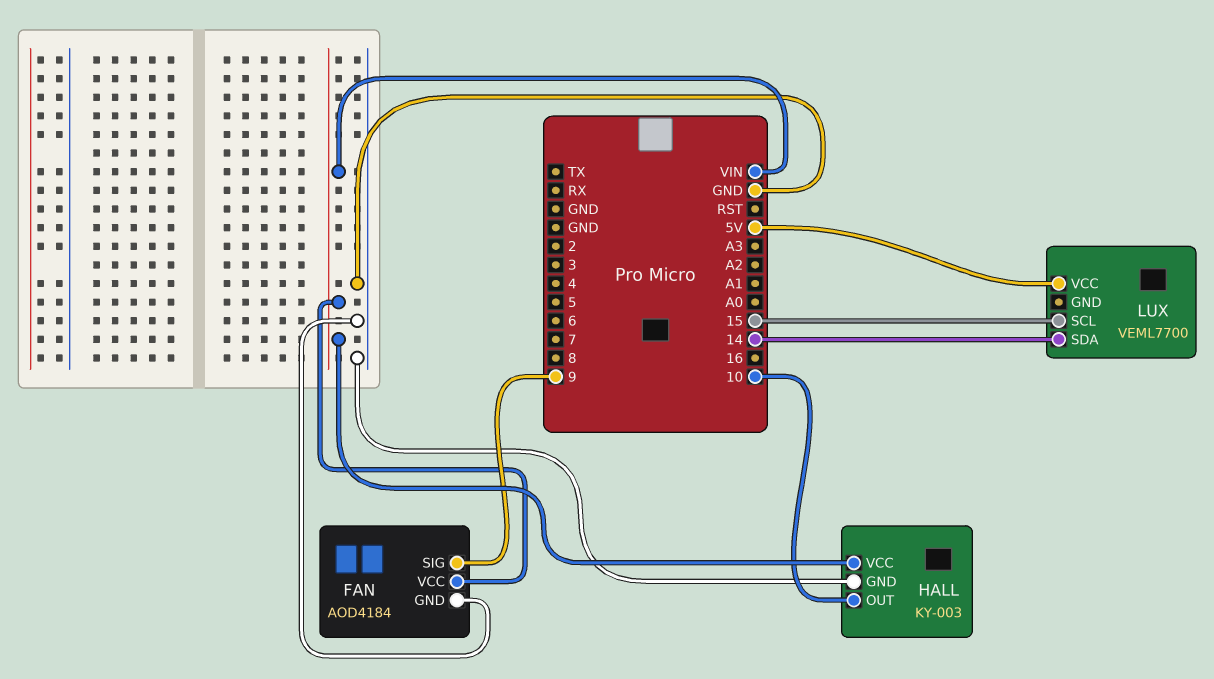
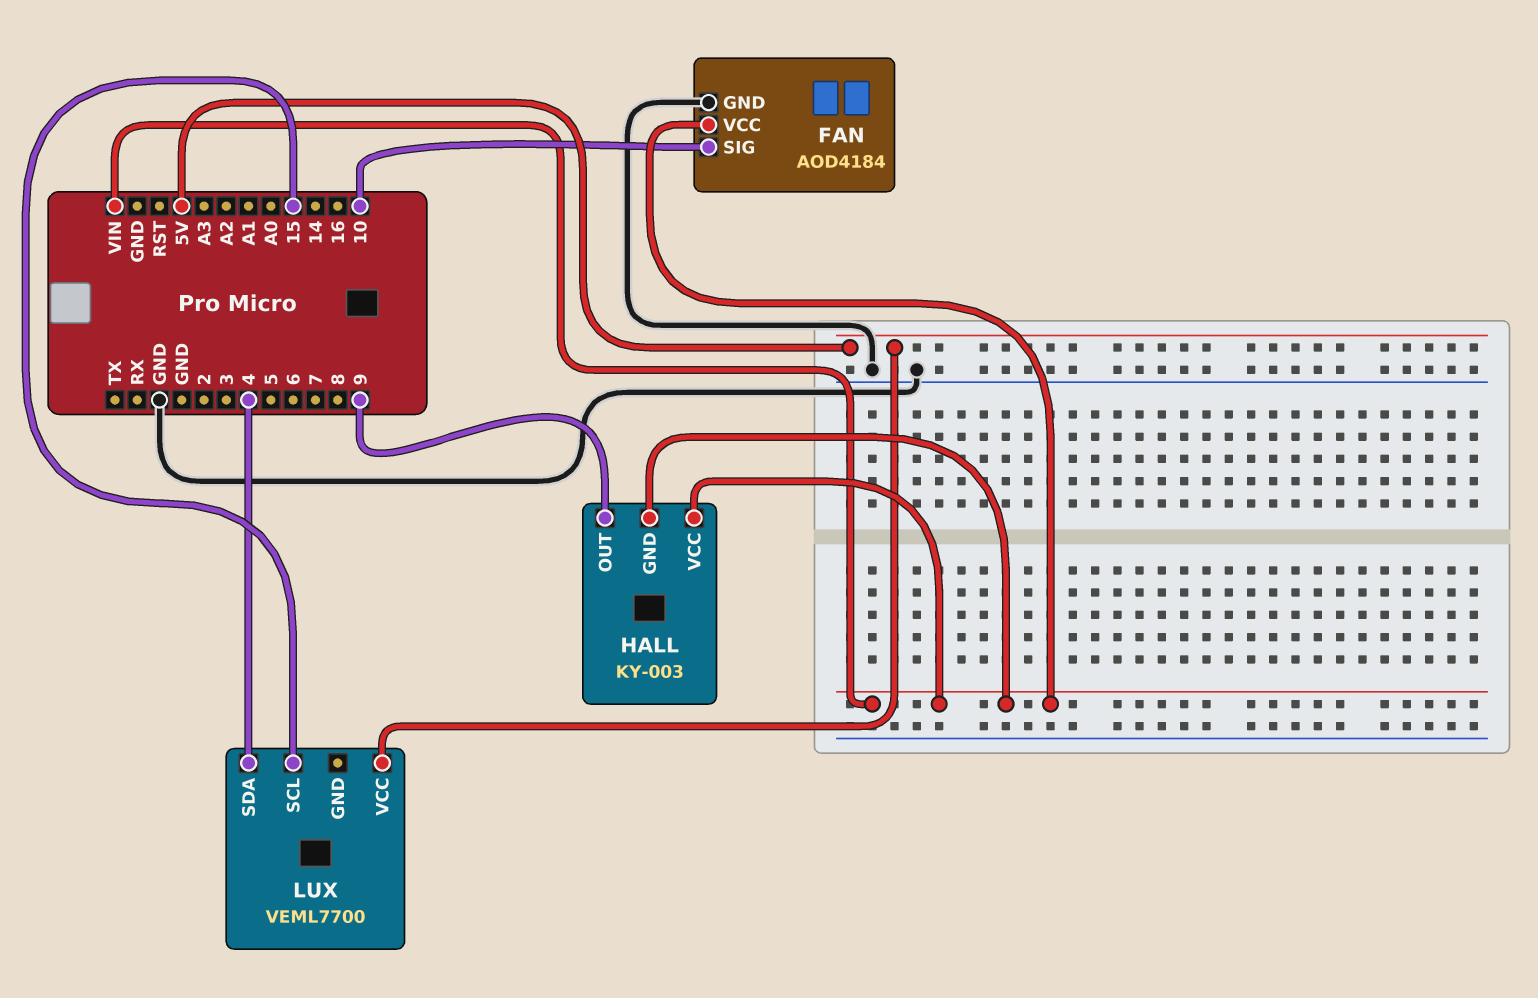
FAN pin SIG: 9 -> 10
HALL pin GND: GND -> VIN
HALL pin OUT: 10 -> 9
LUX pin SDA: 14 -> 4

